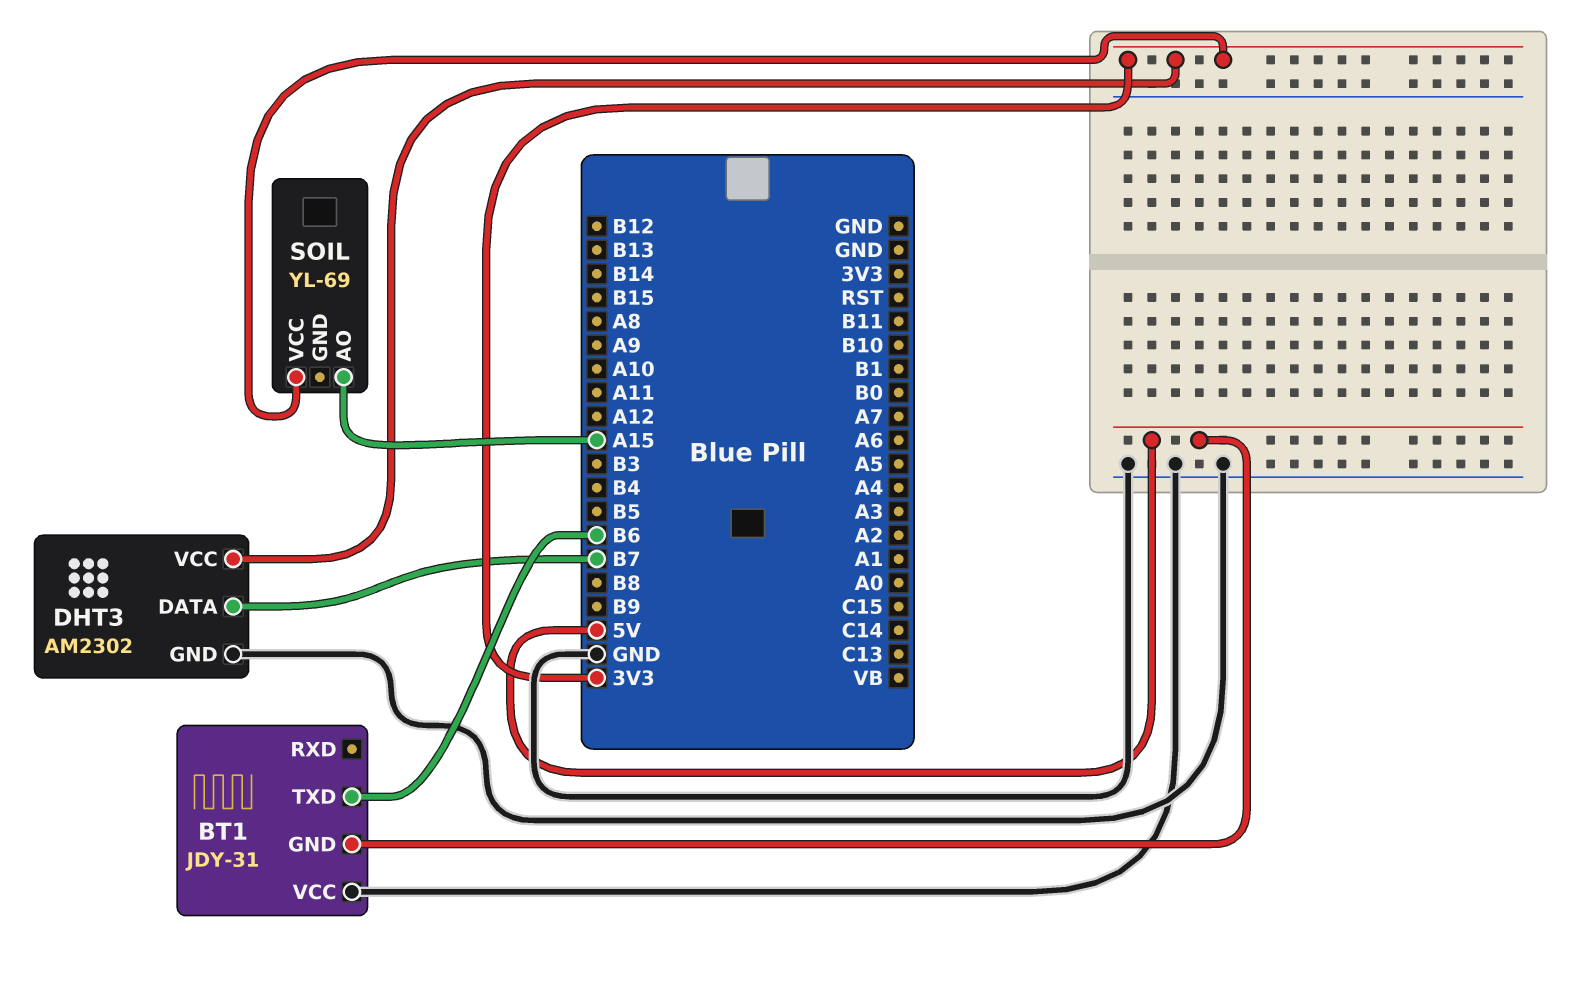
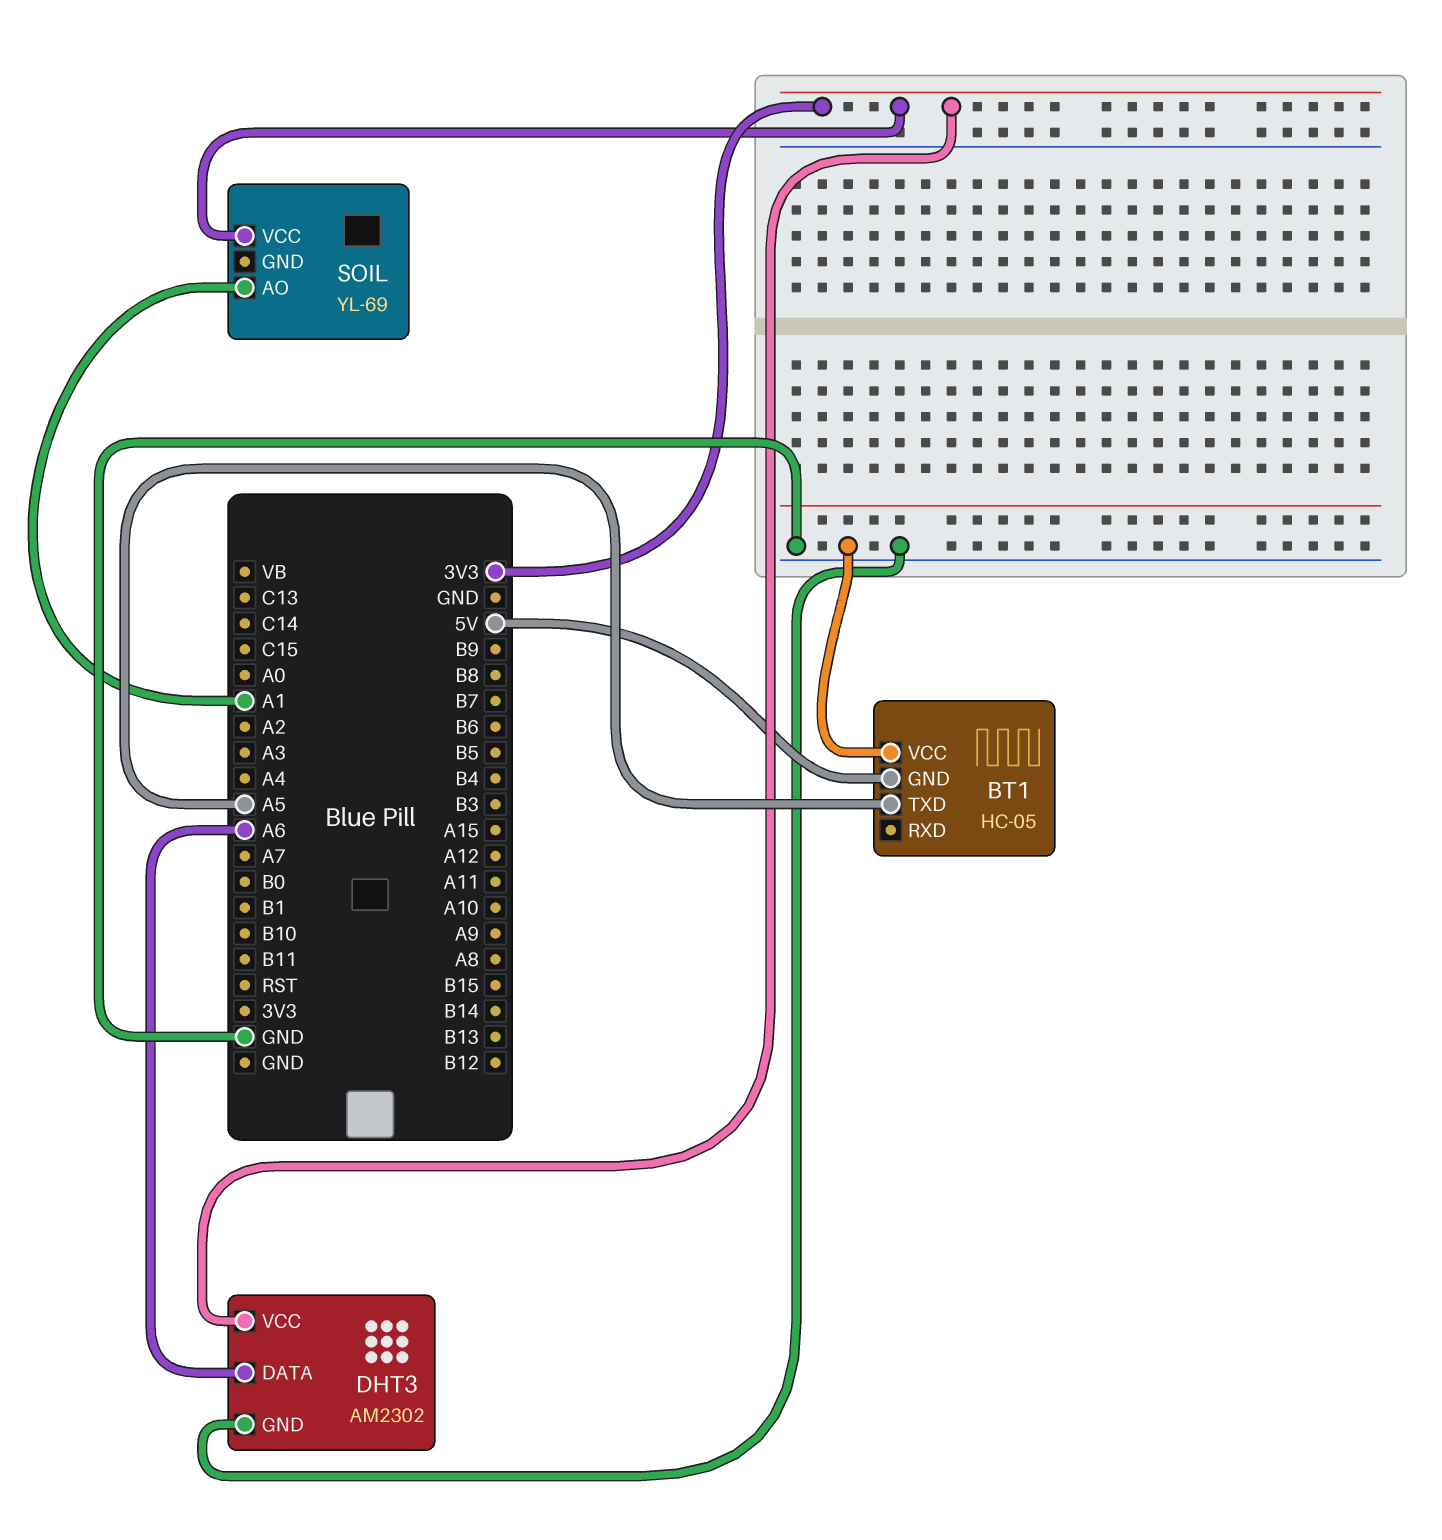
BT1: JDY-31 -> HC-05
BT1 pin TXD: B6 -> A5
DHT3 pin DATA: B7 -> A6
SOIL pin AO: A15 -> A1

